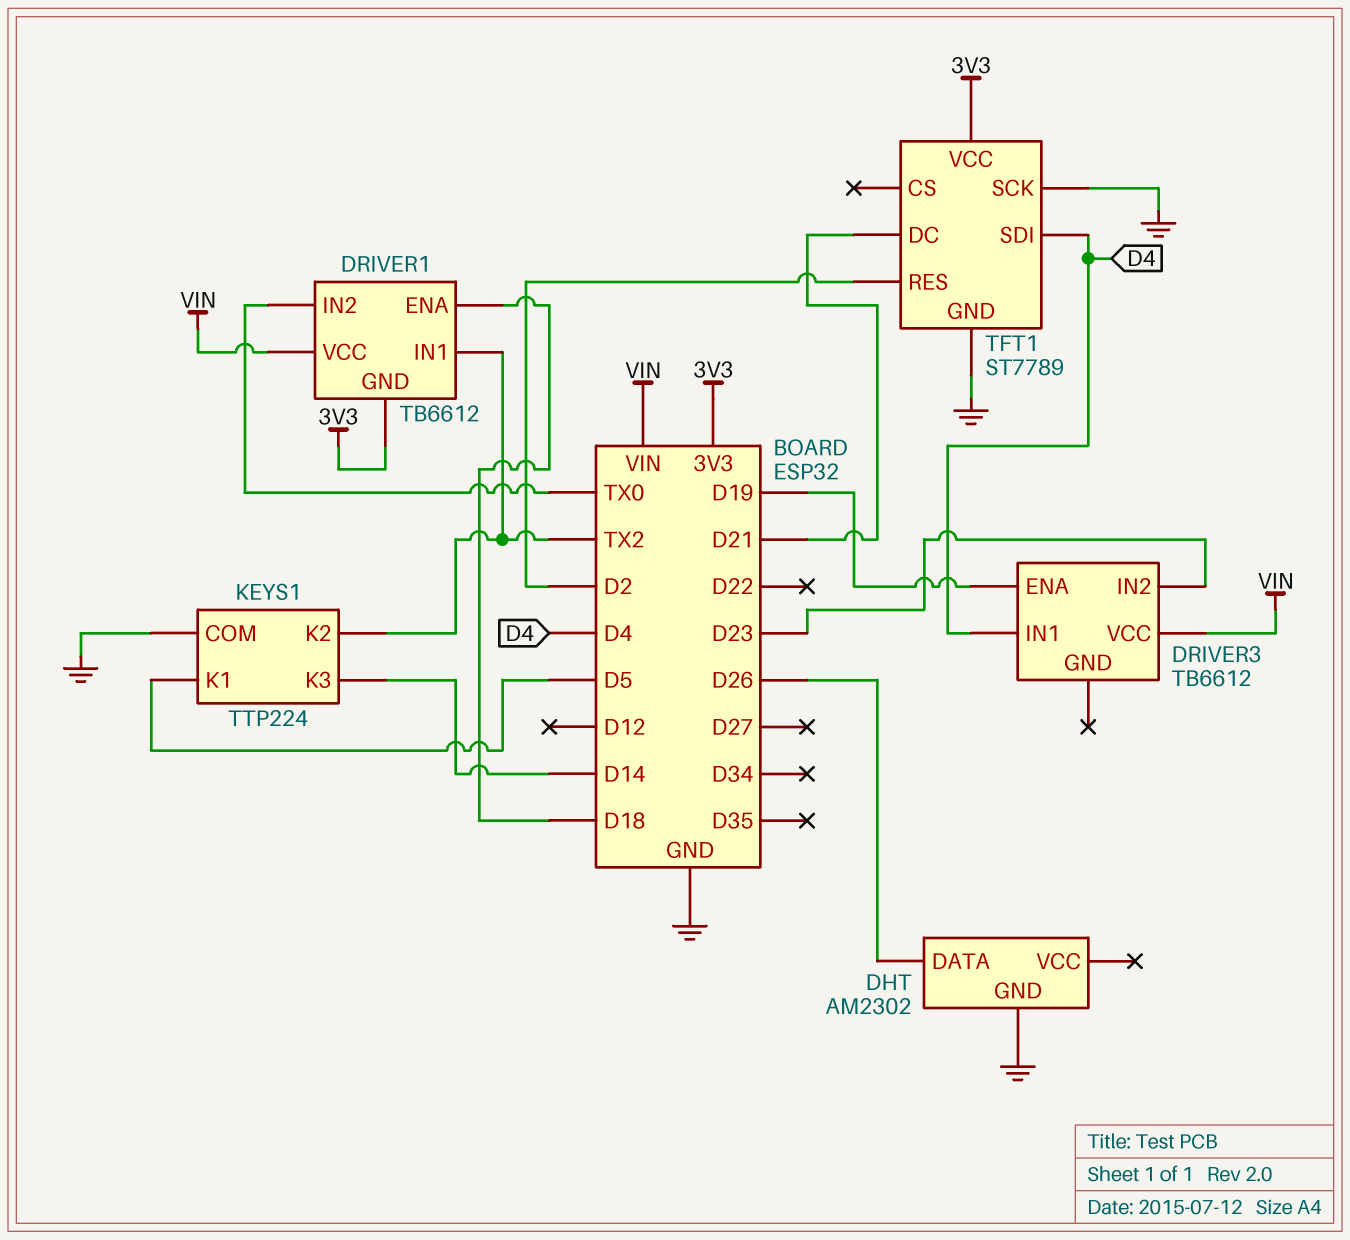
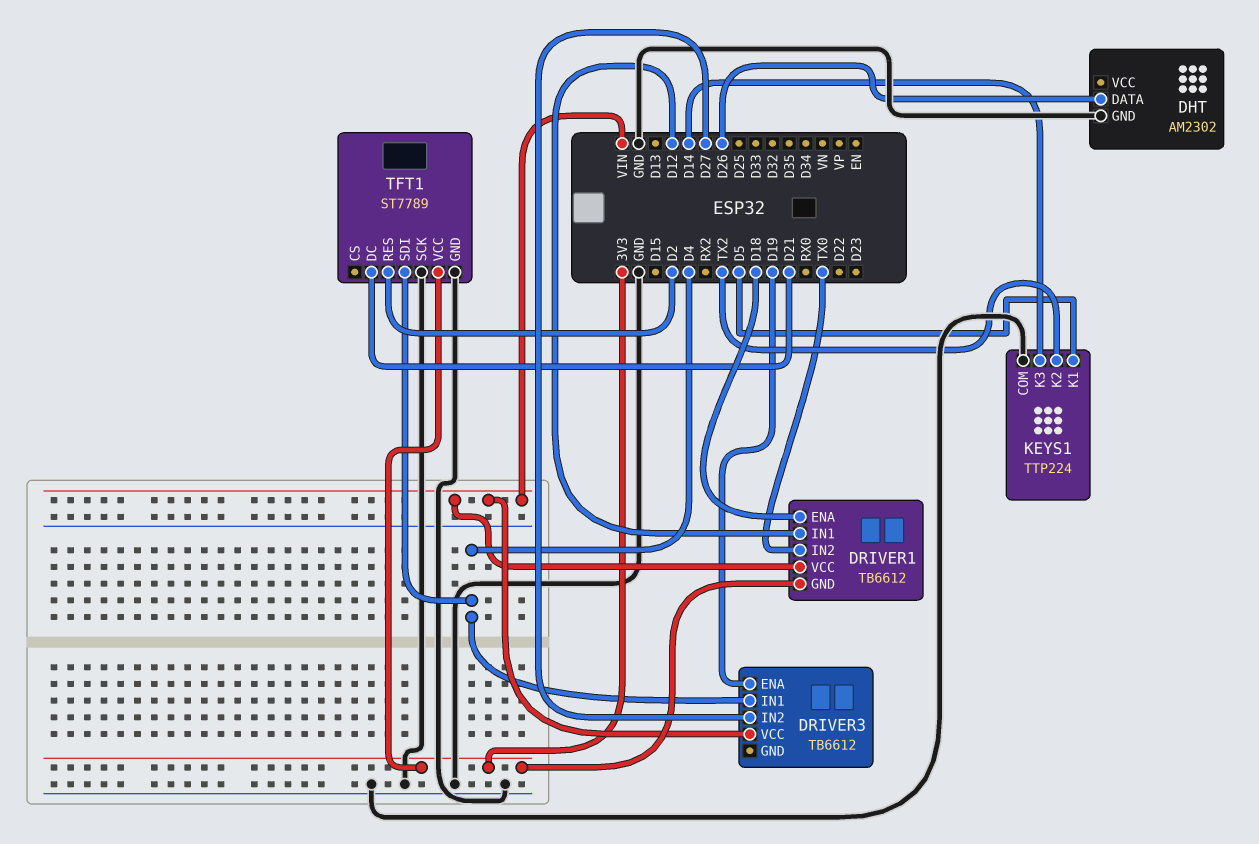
DRIVER1 pin IN1: TX2 -> D12
DRIVER3 pin IN2: D23 -> D27

